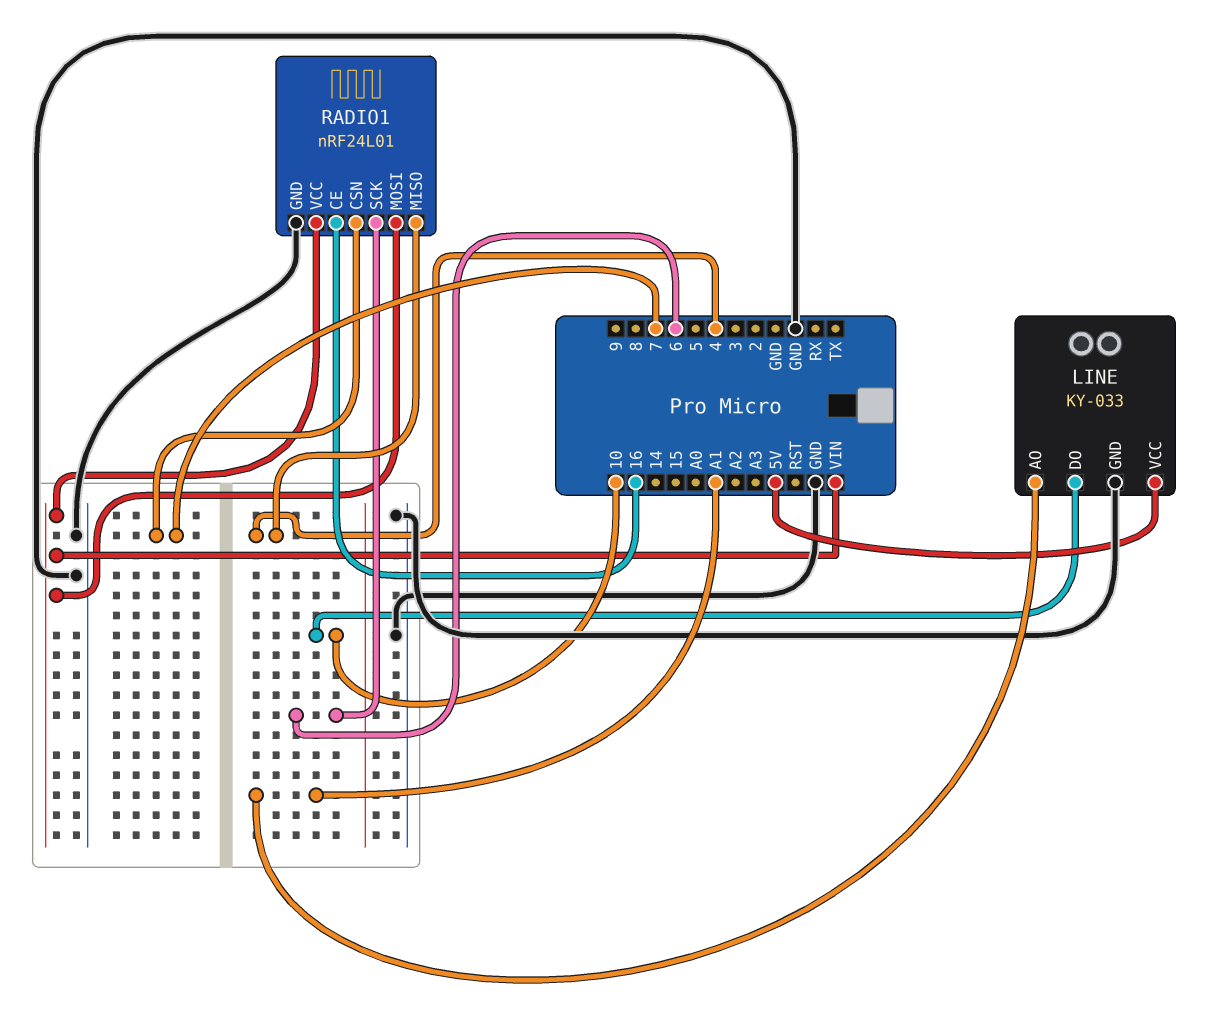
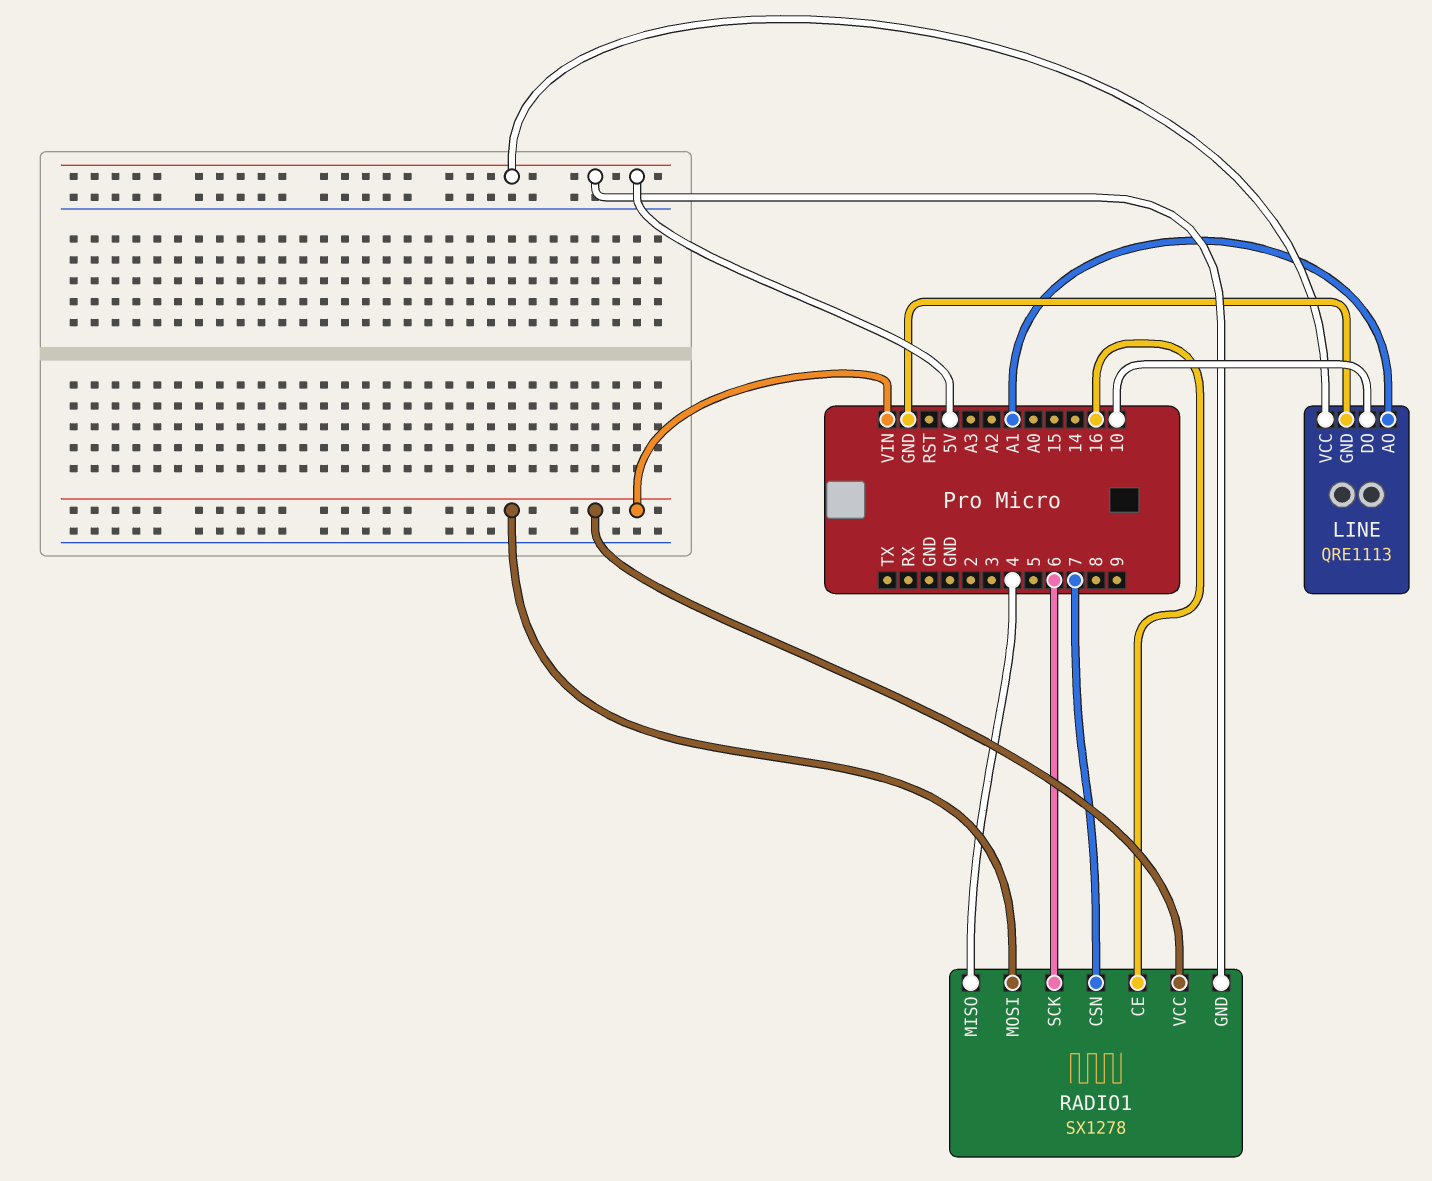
LINE: KY-033 -> QRE1113
RADIO1: nRF24L01 -> SX1278
RADIO1 pin GND: GND -> 5V

